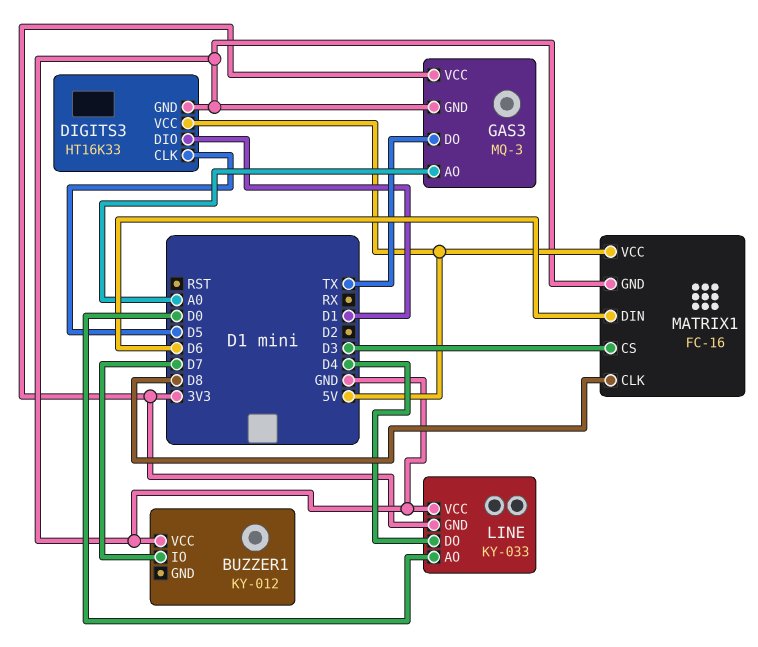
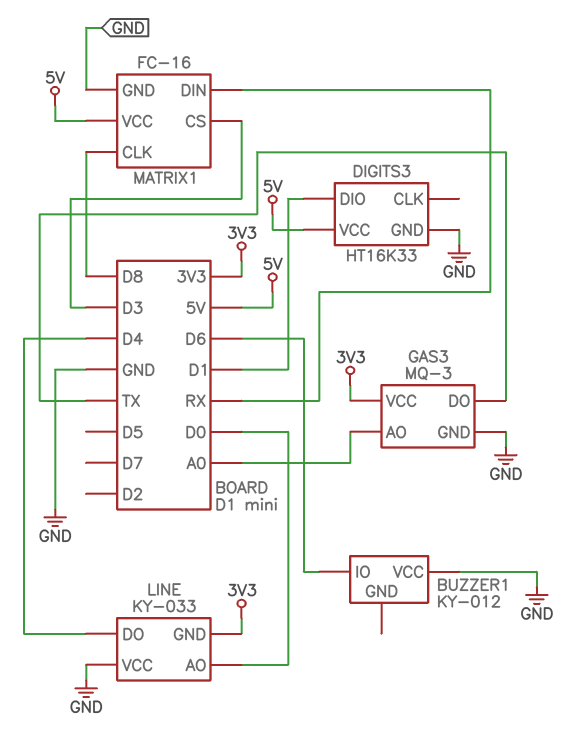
BUZZER1 pin IO: D7 -> D6
DIGITS3 pin CLK: D5 -> none
MATRIX1 pin DIN: D6 -> RX

